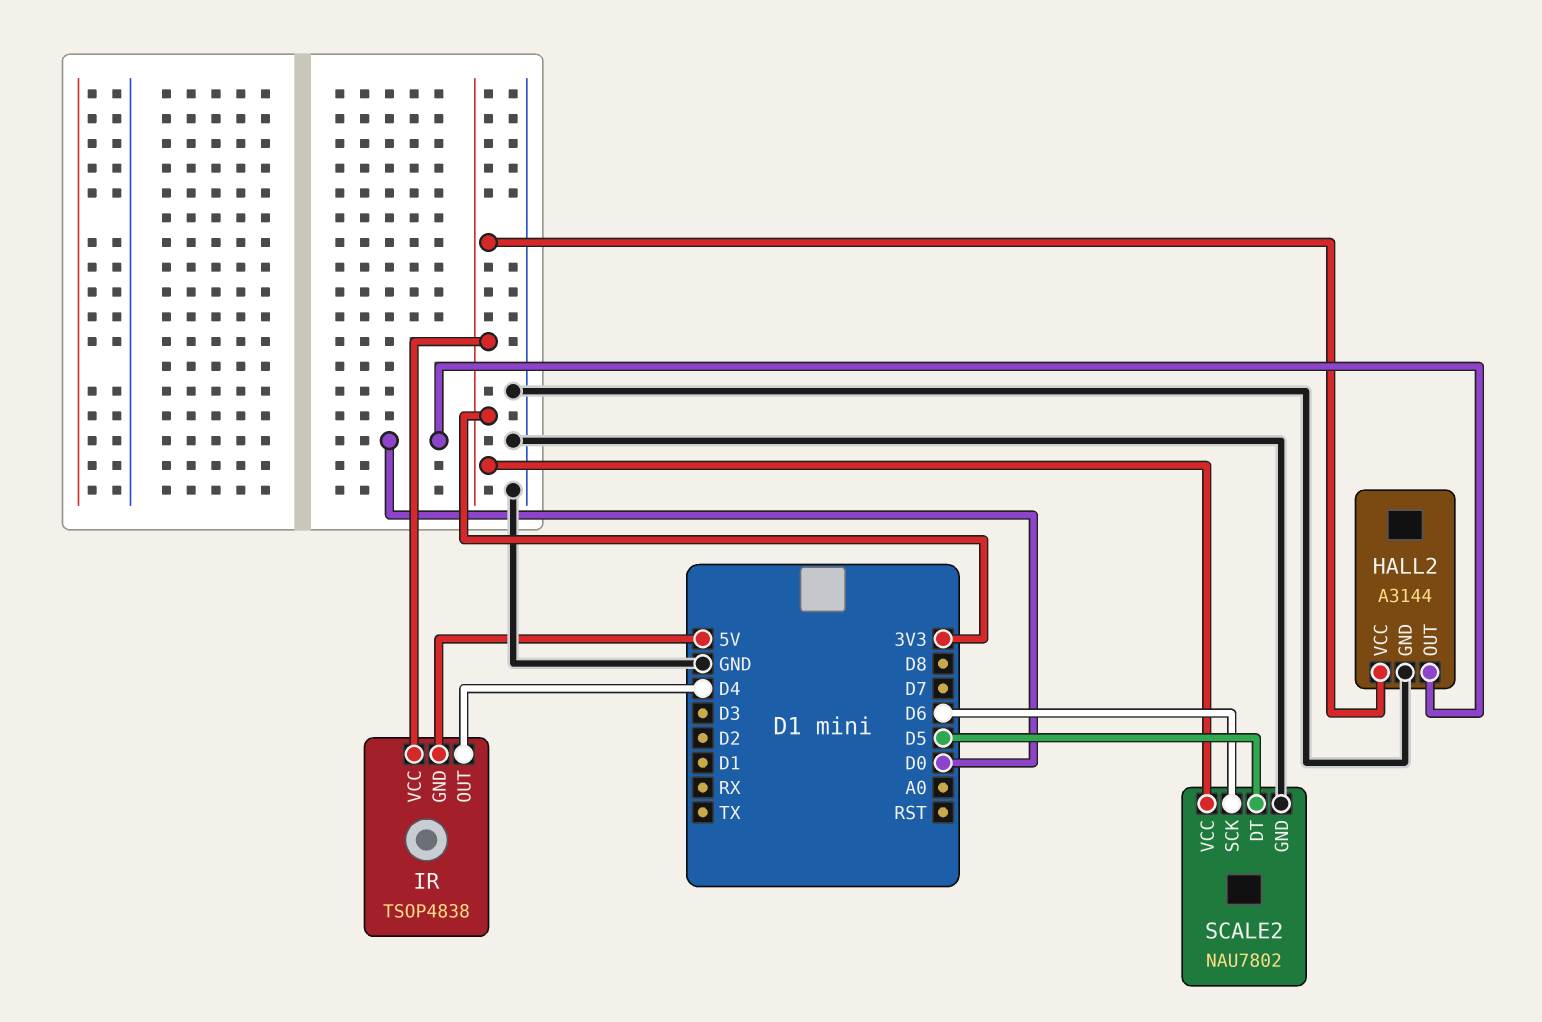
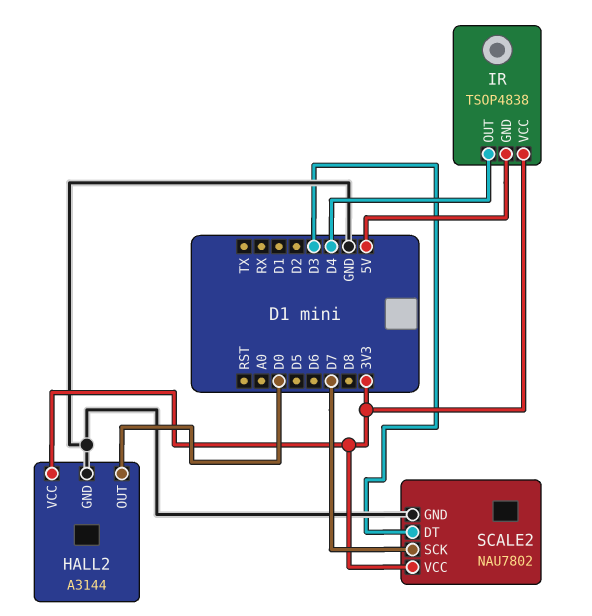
SCALE2 pin DT: D5 -> D3
SCALE2 pin SCK: D6 -> D7

